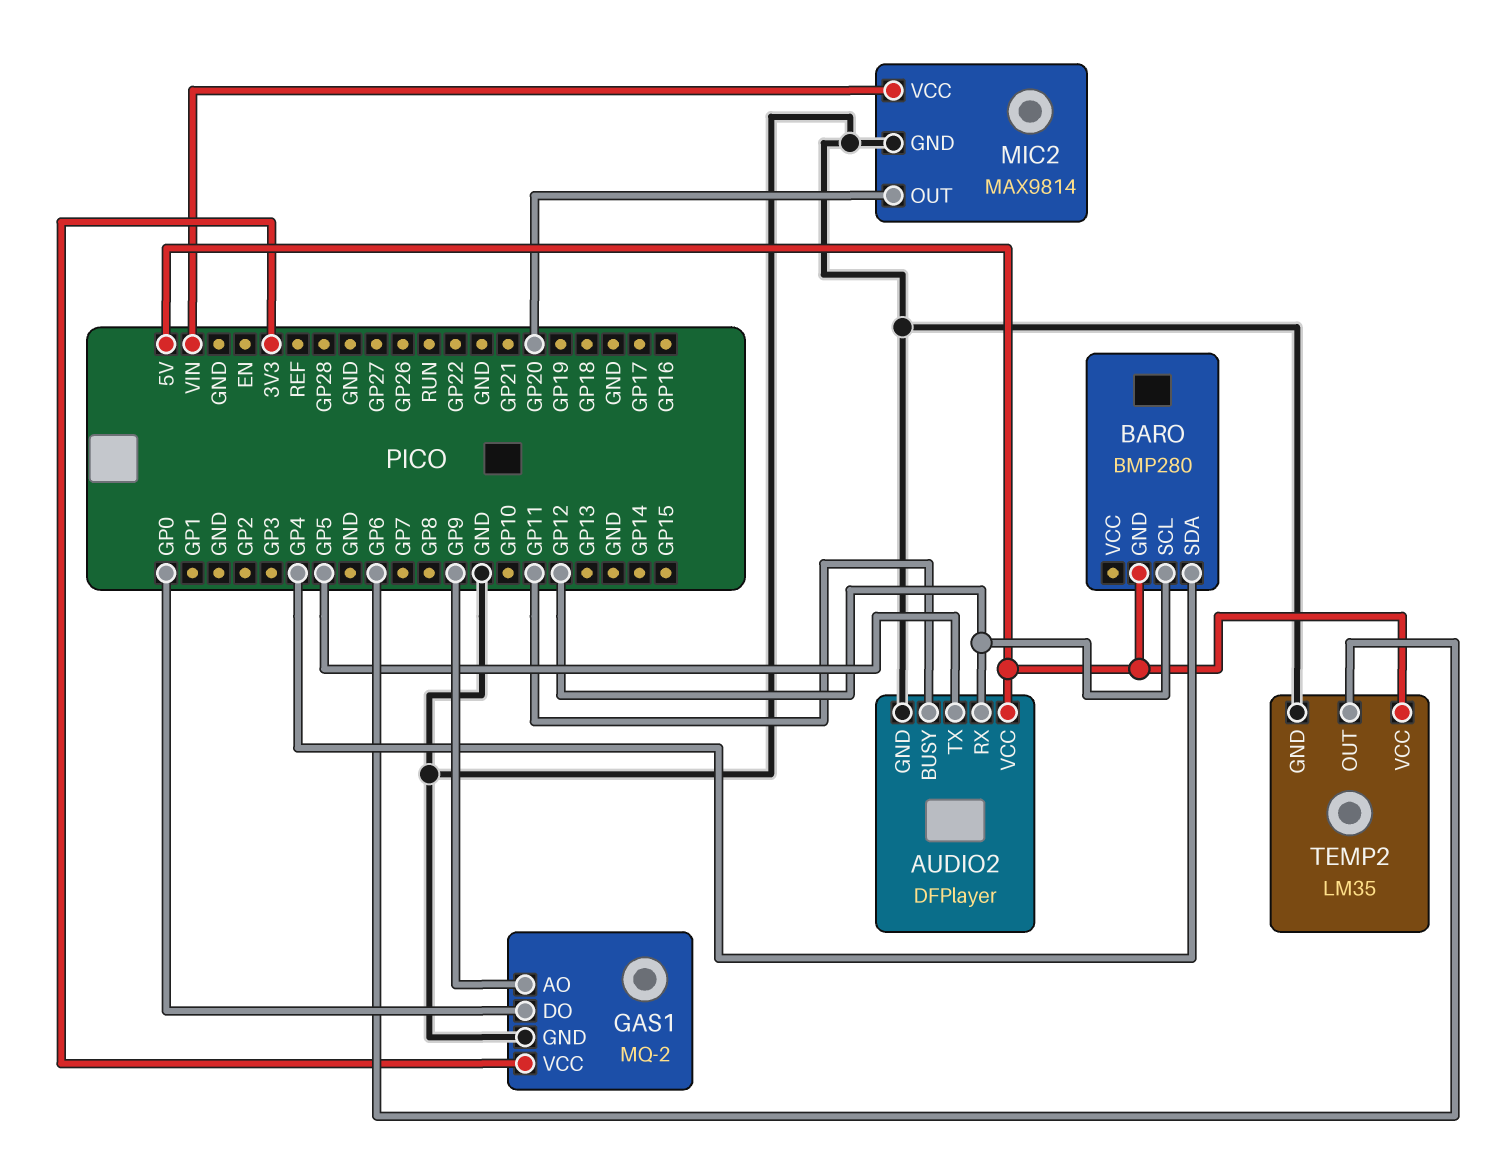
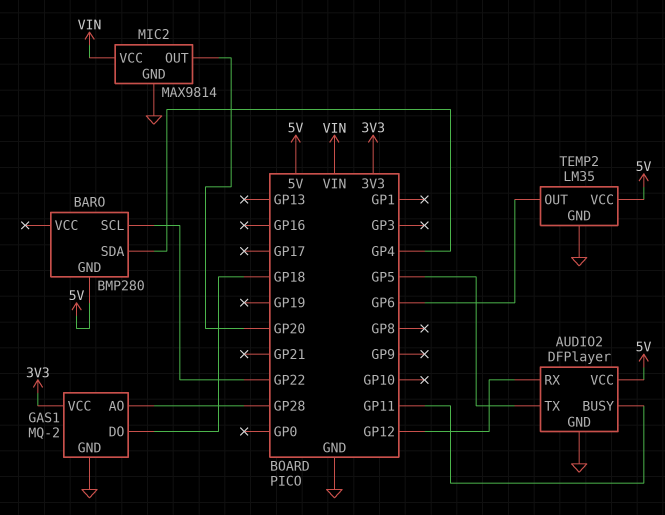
BARO pin SCL: GP12 -> GP22
GAS1 pin AO: GP9 -> GP28
GAS1 pin DO: GP0 -> GP18

